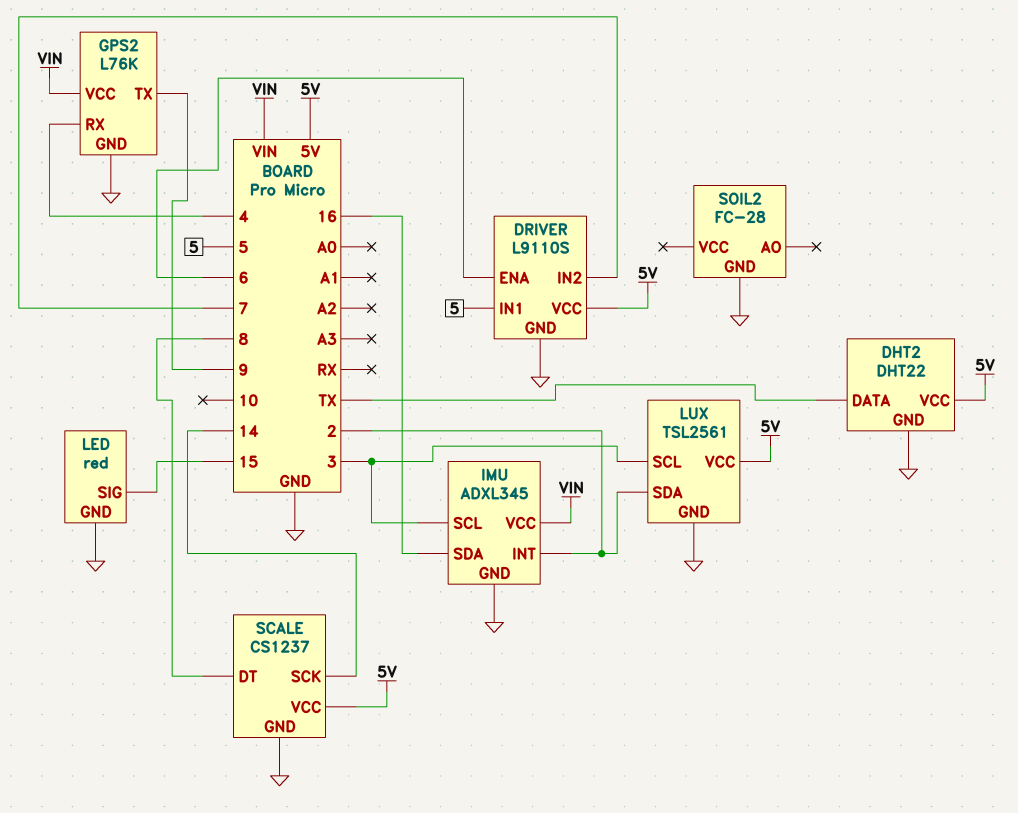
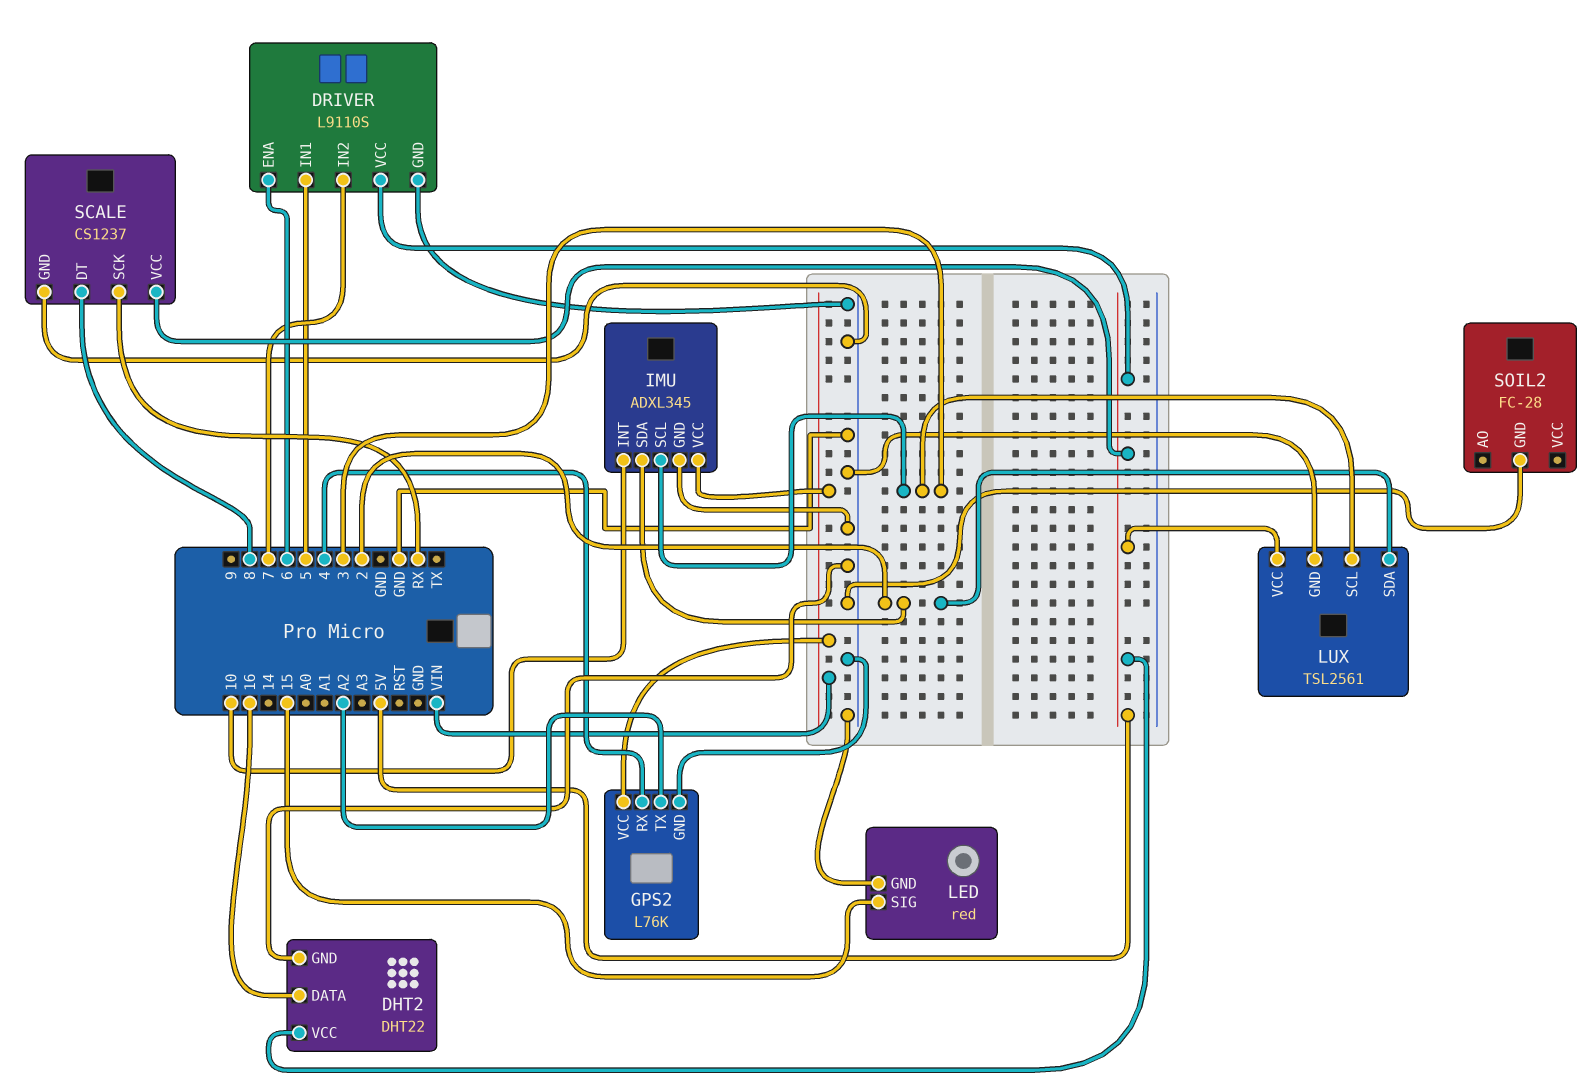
DHT2 pin DATA: TX -> 16
GPS2 pin TX: 9 -> A2
IMU pin INT: 2 -> 10
IMU pin SDA: 16 -> 2
SCALE pin SCK: 14 -> RX

